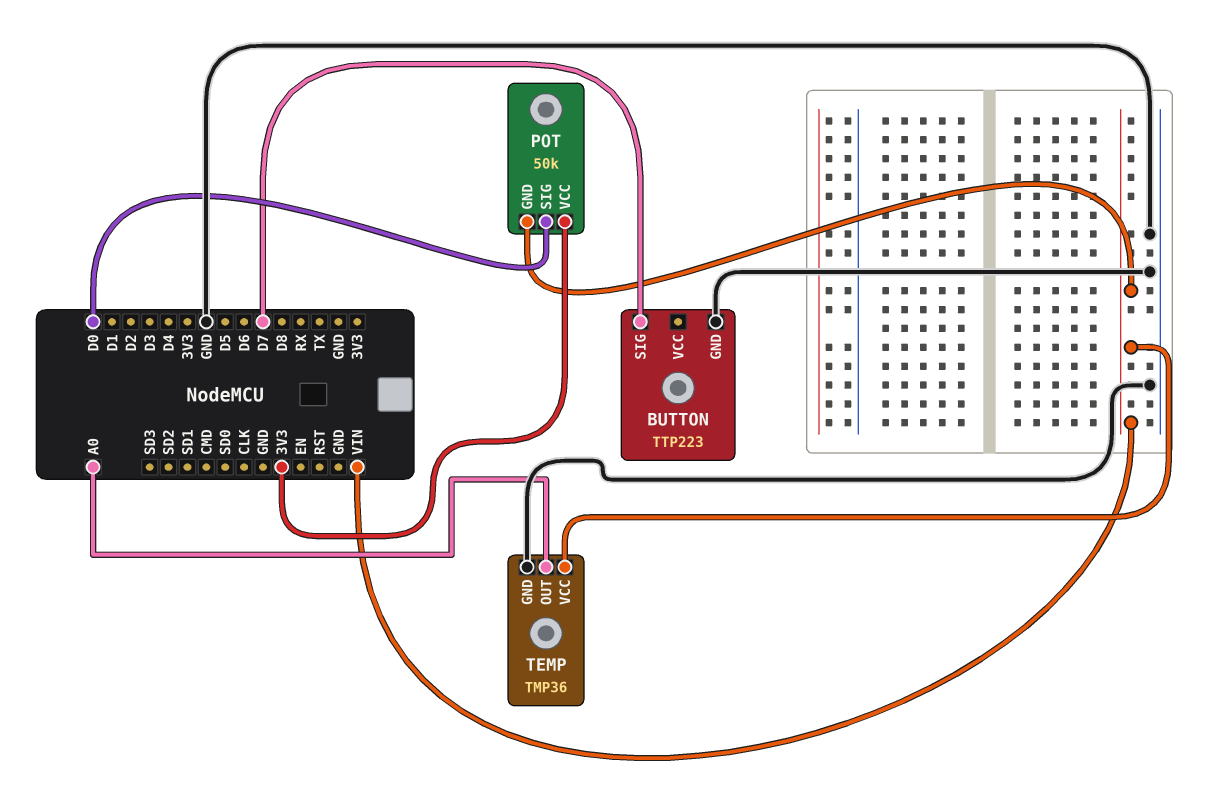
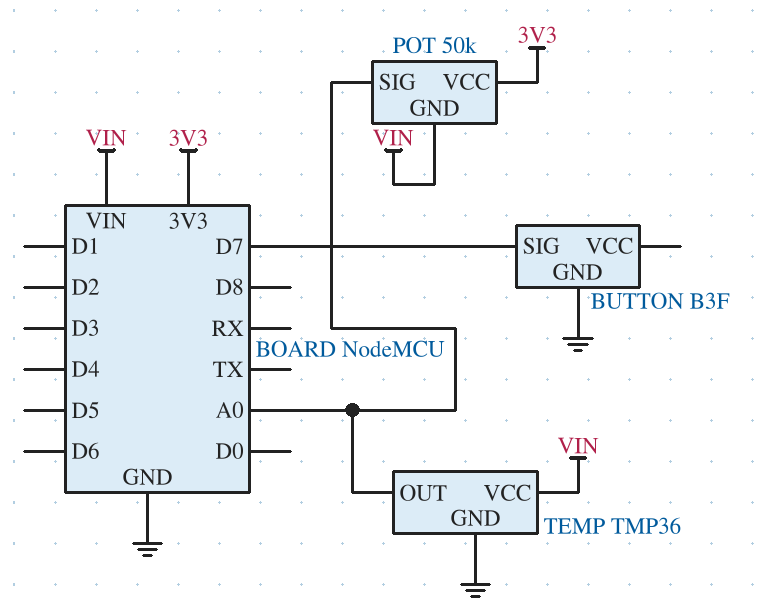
BUTTON: TTP223 -> B3F
POT pin SIG: D0 -> A0

